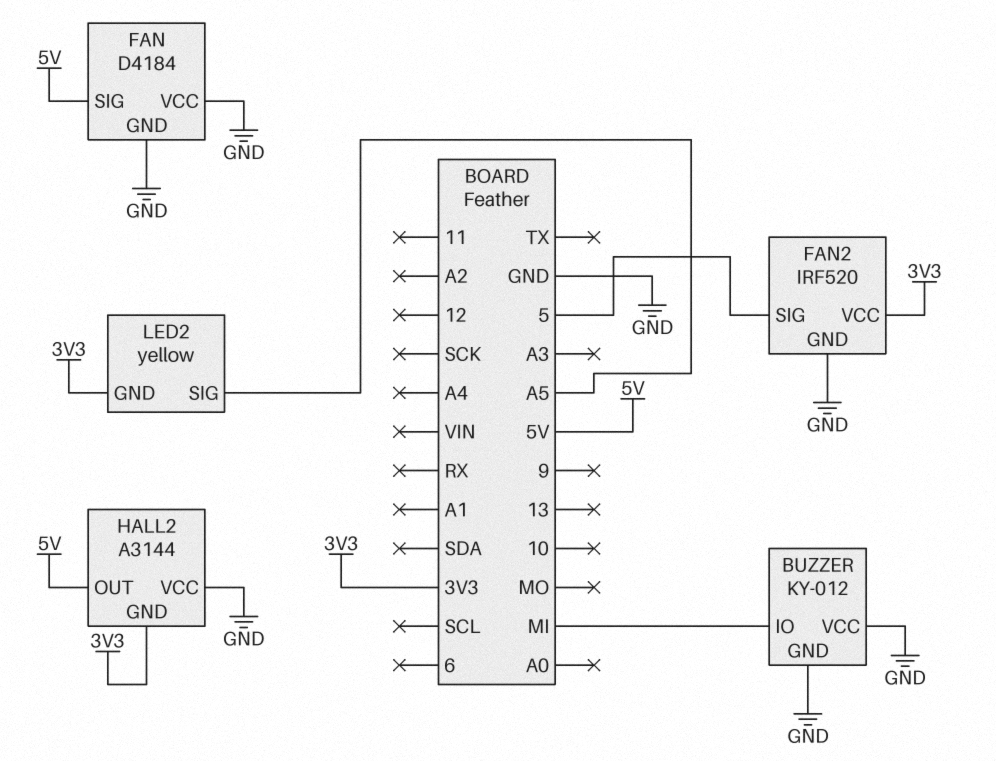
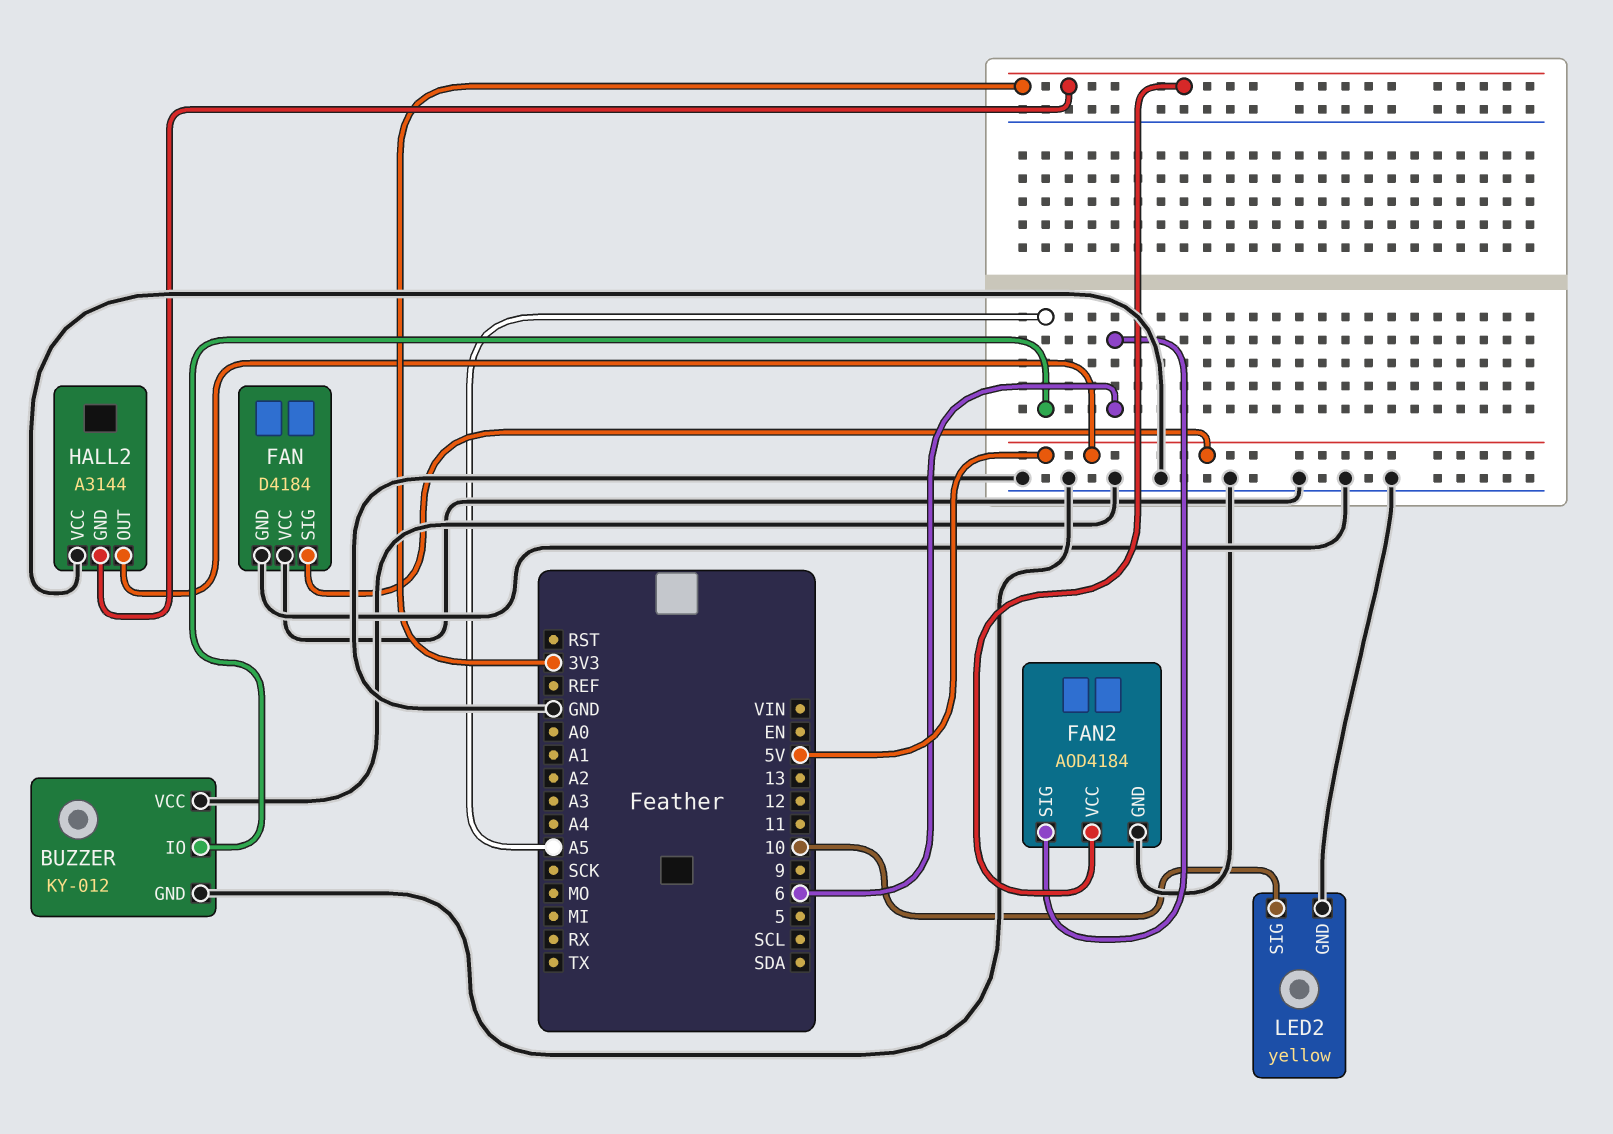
BUZZER pin IO: MI -> A5
FAN2: IRF520 -> AOD4184
FAN2 pin SIG: 5 -> 6
LED2 pin GND: 3V3 -> GND
LED2 pin SIG: A5 -> 10

